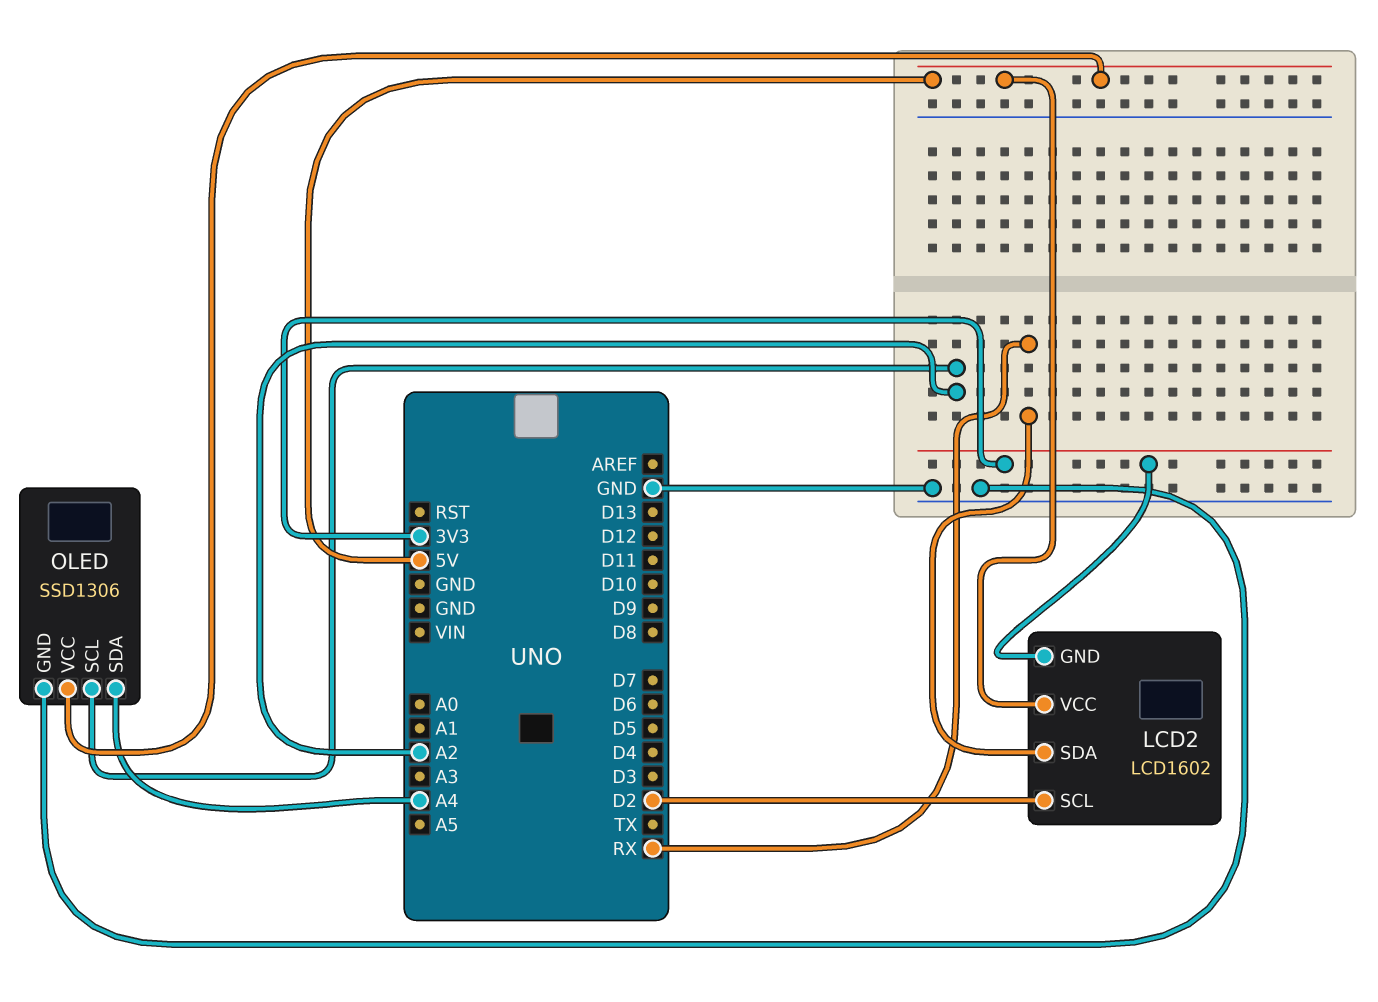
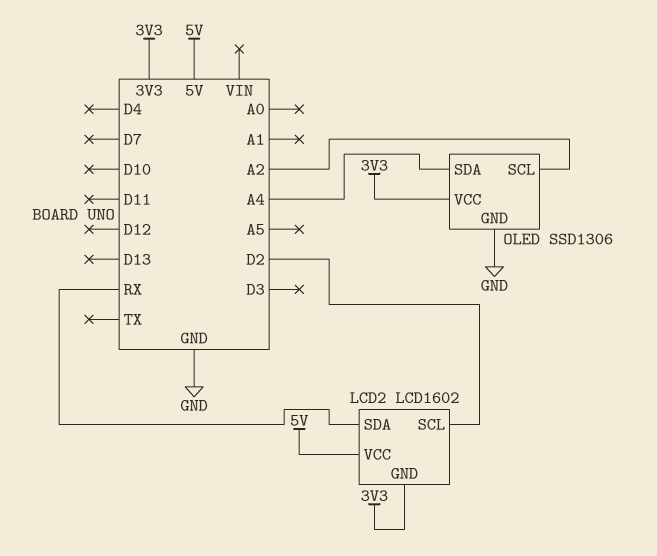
OLED pin VCC: 5V -> 3V3

